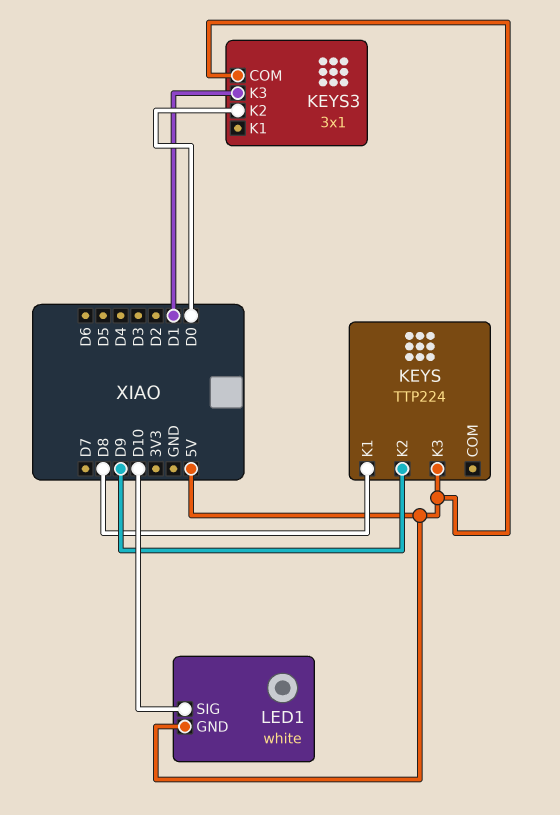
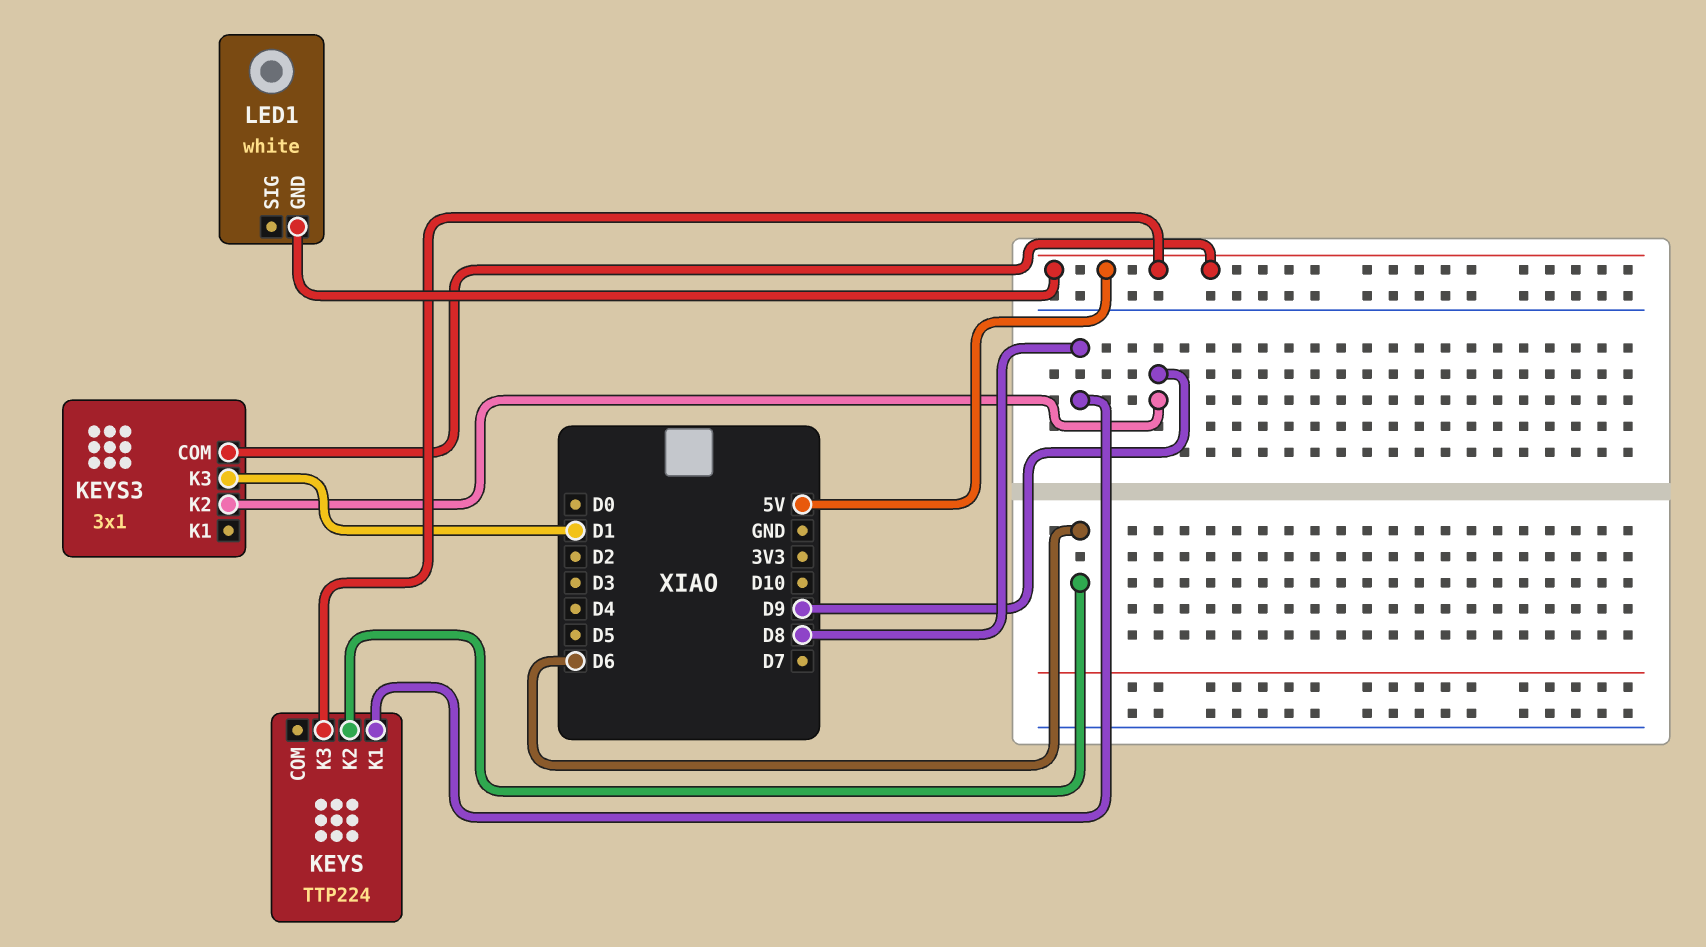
KEYS pin K2: D9 -> D6
KEYS3 pin K2: D0 -> D9
LED1 pin SIG: D10 -> none

